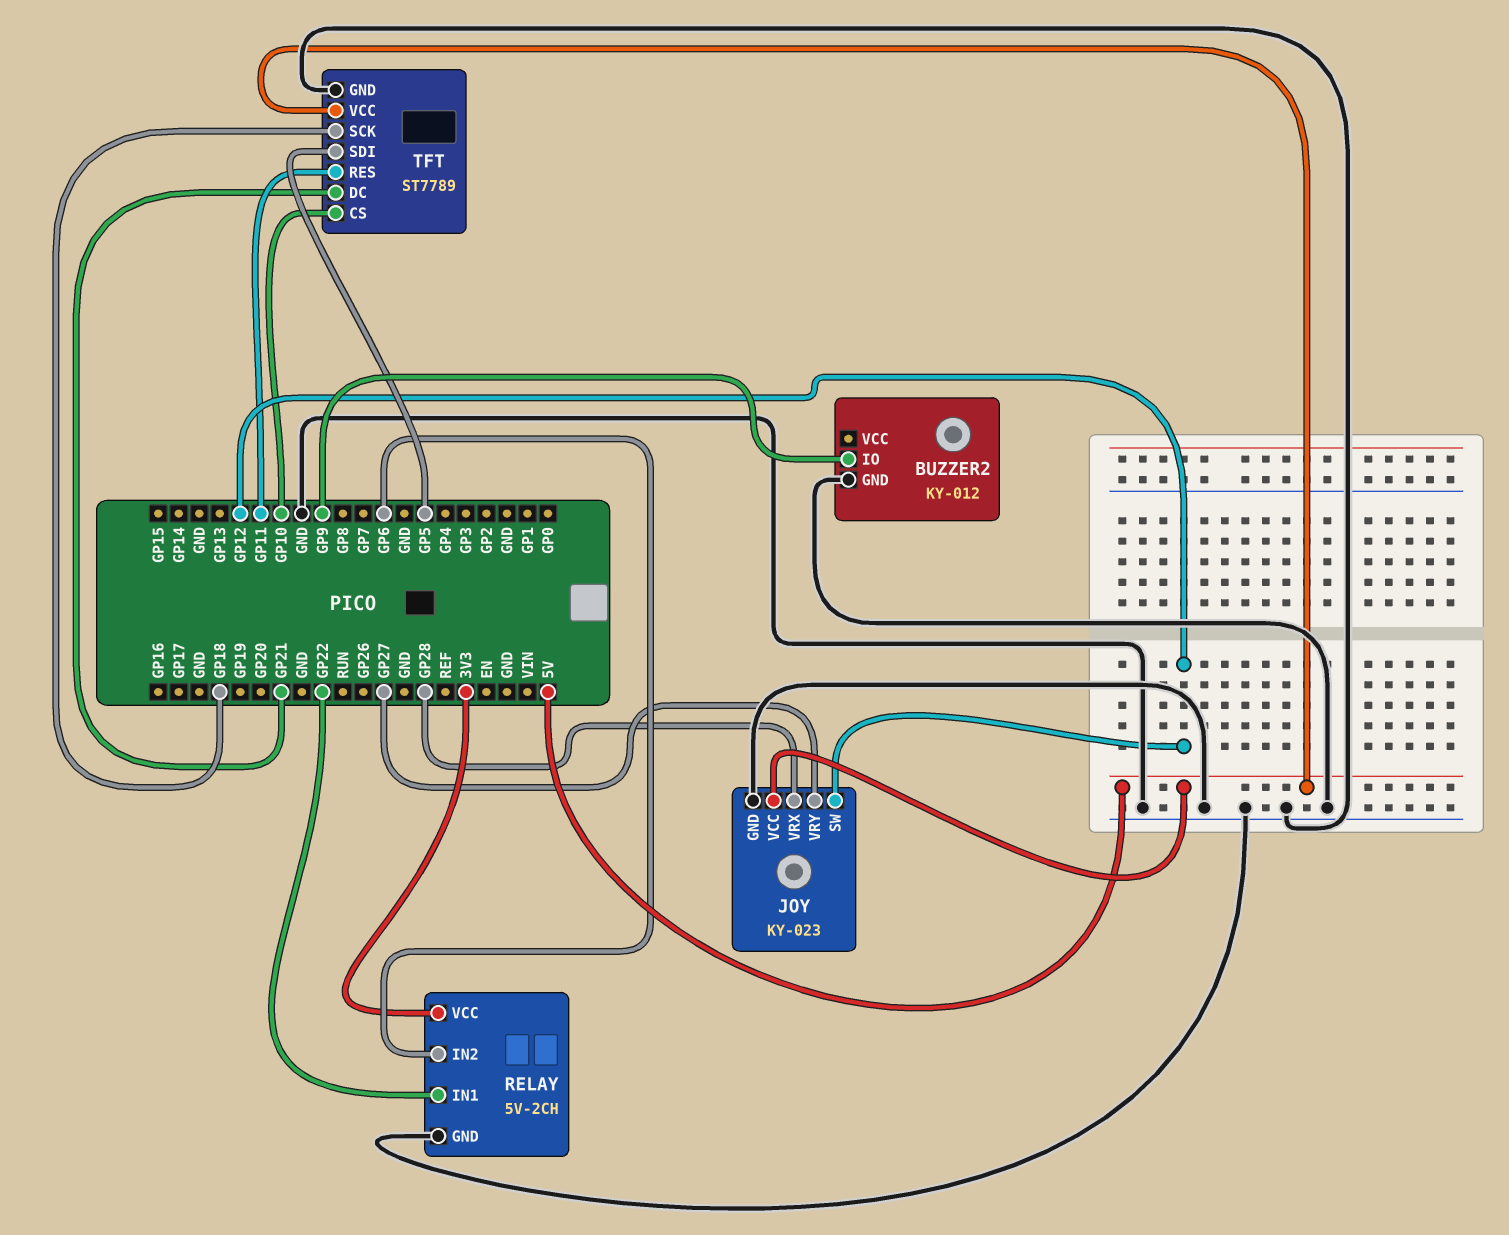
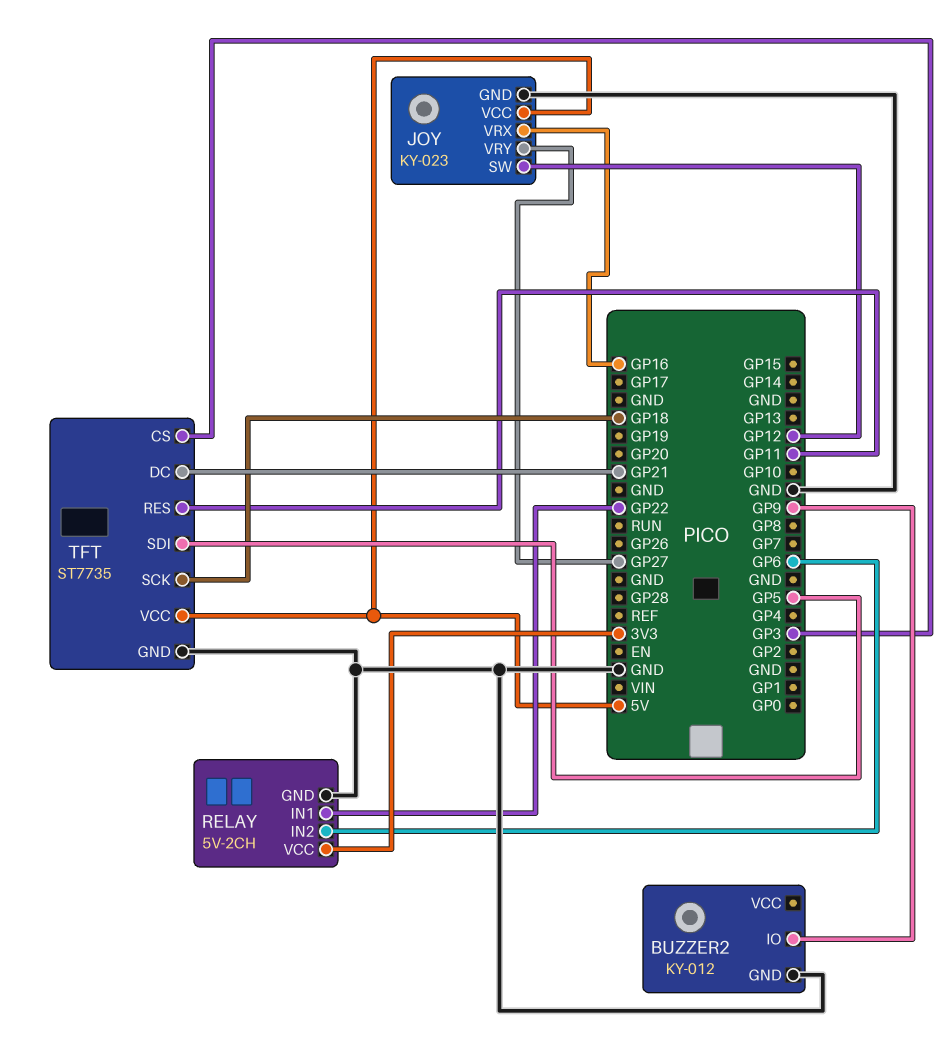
JOY pin VRX: GP28 -> GP16
TFT: ST7789 -> ST7735
TFT pin CS: GP10 -> GP3

